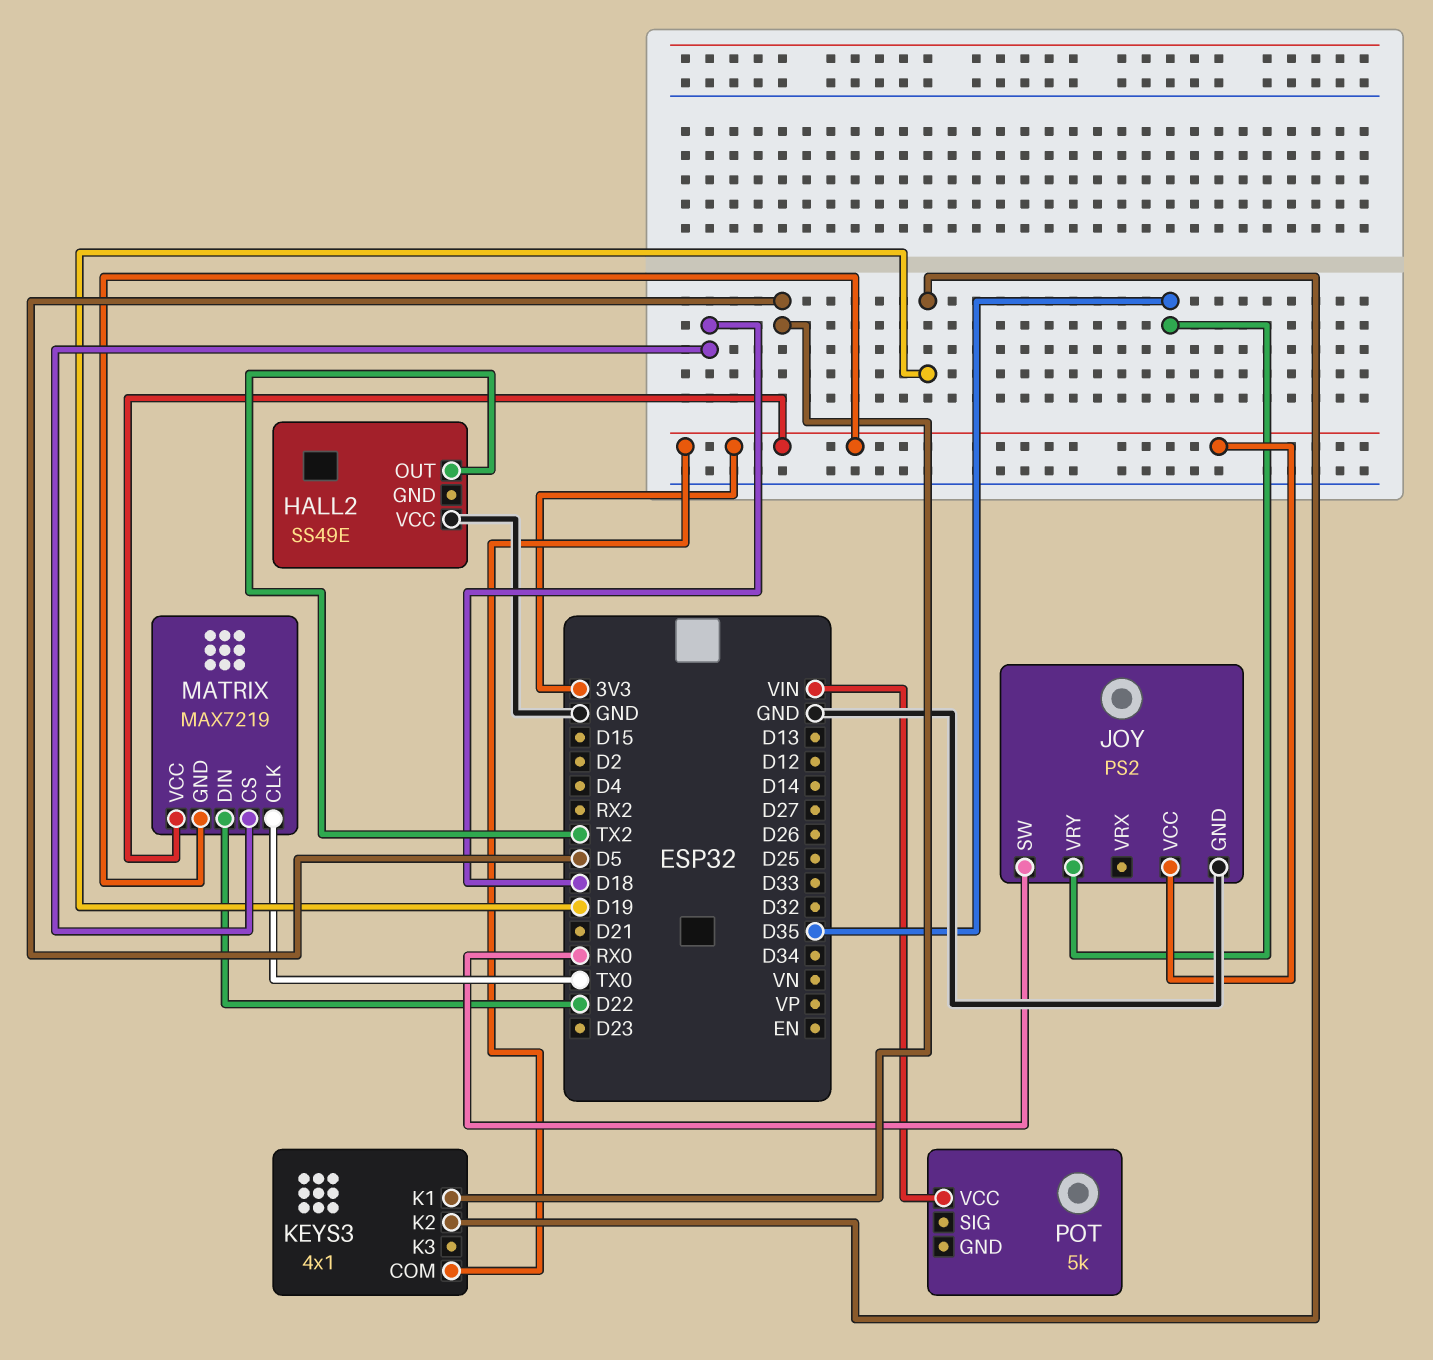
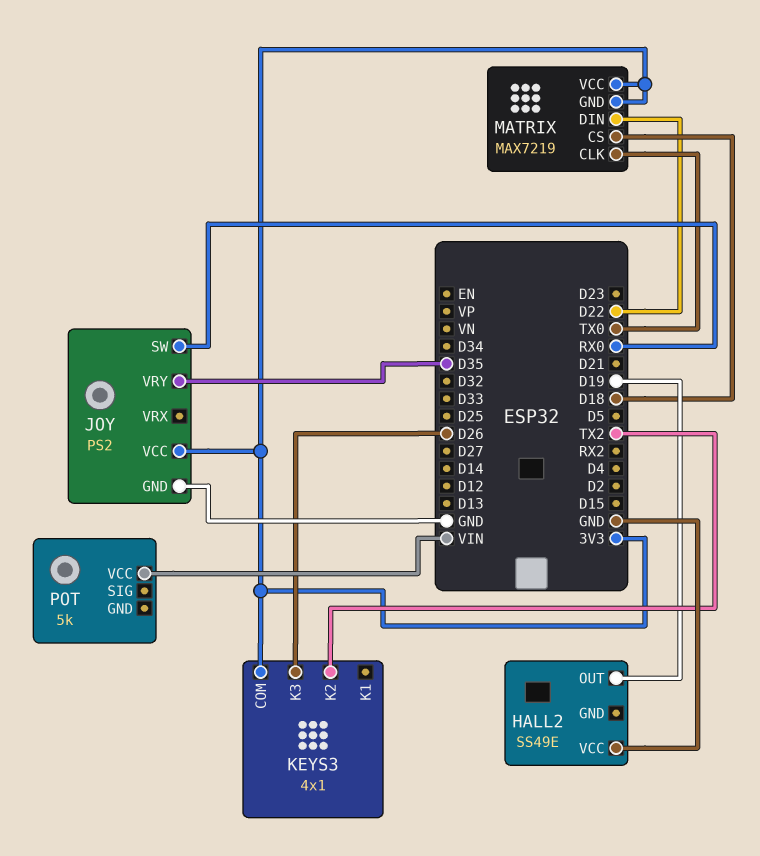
HALL2 pin OUT: TX2 -> D19
KEYS3 pin K1: D5 -> none
KEYS3 pin K2: D19 -> TX2
KEYS3 pin K3: none -> D26

